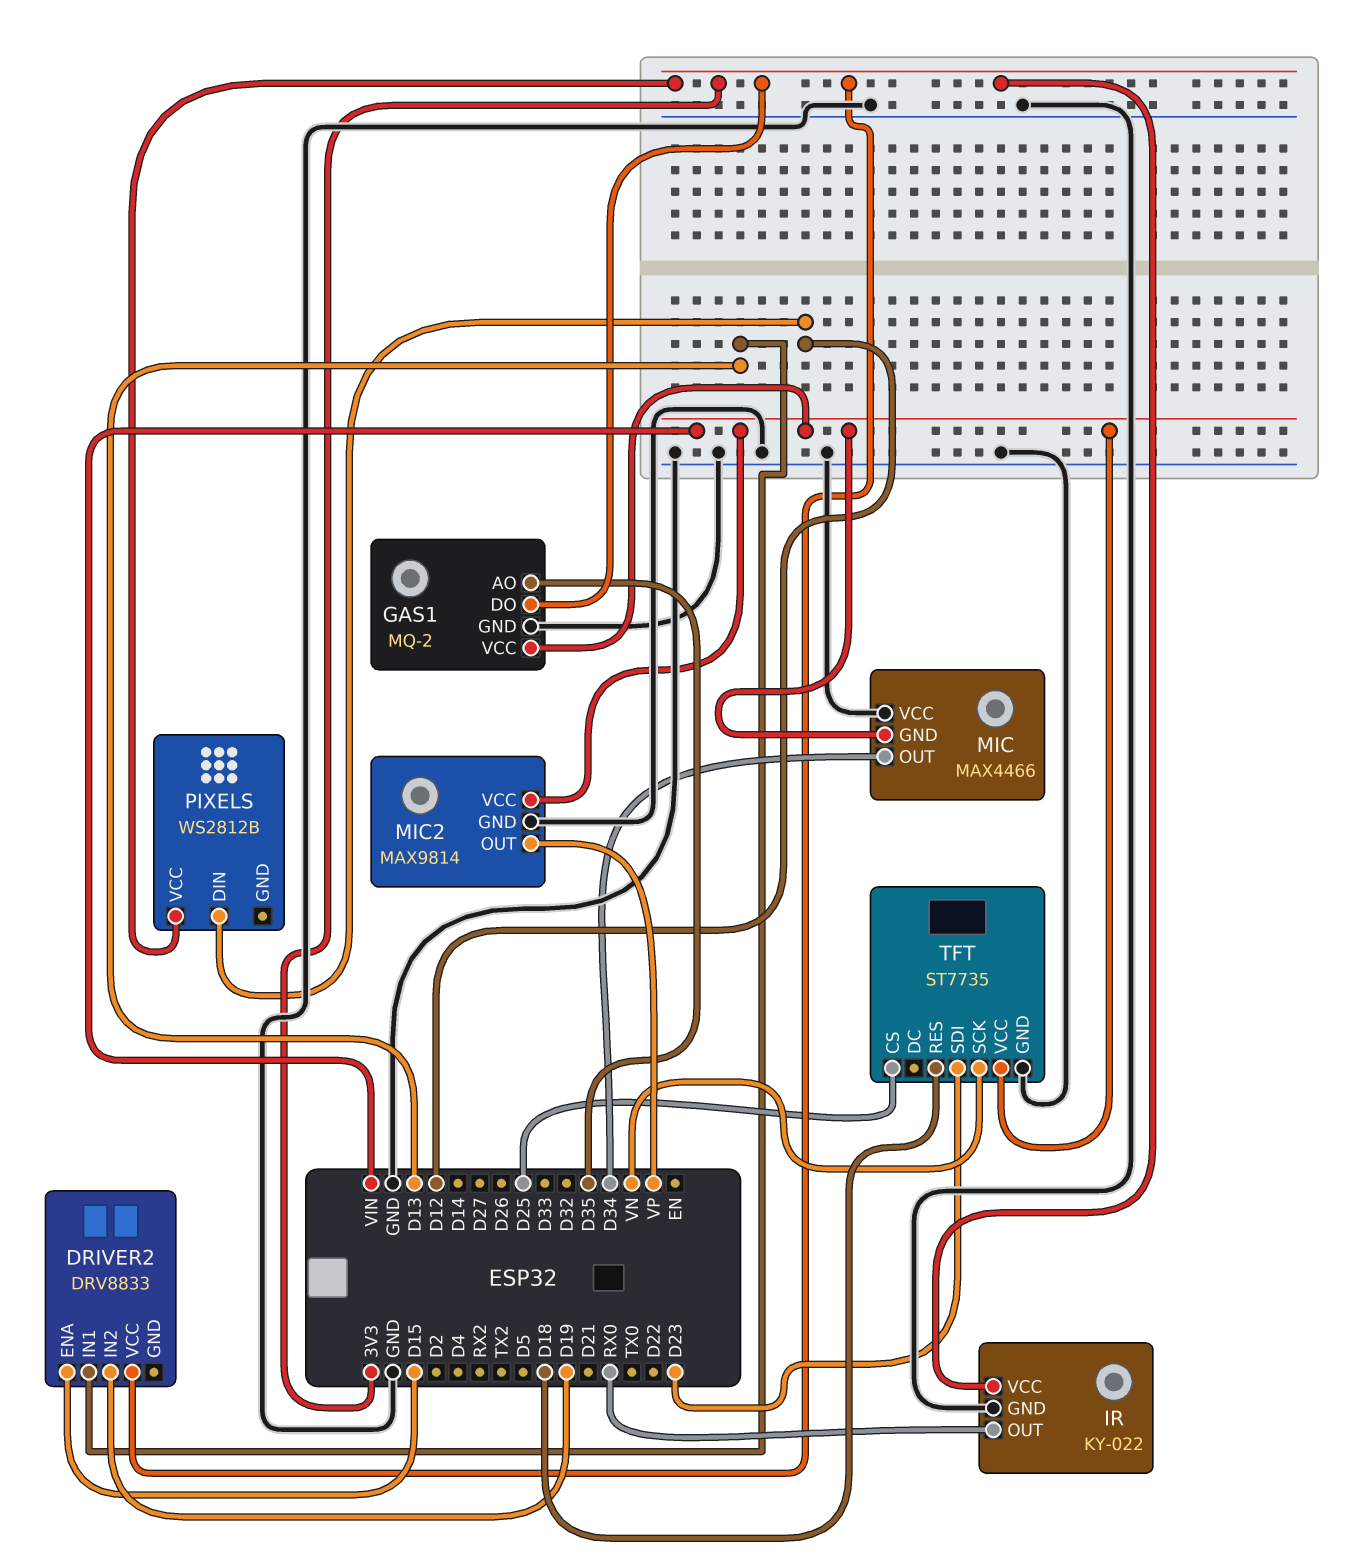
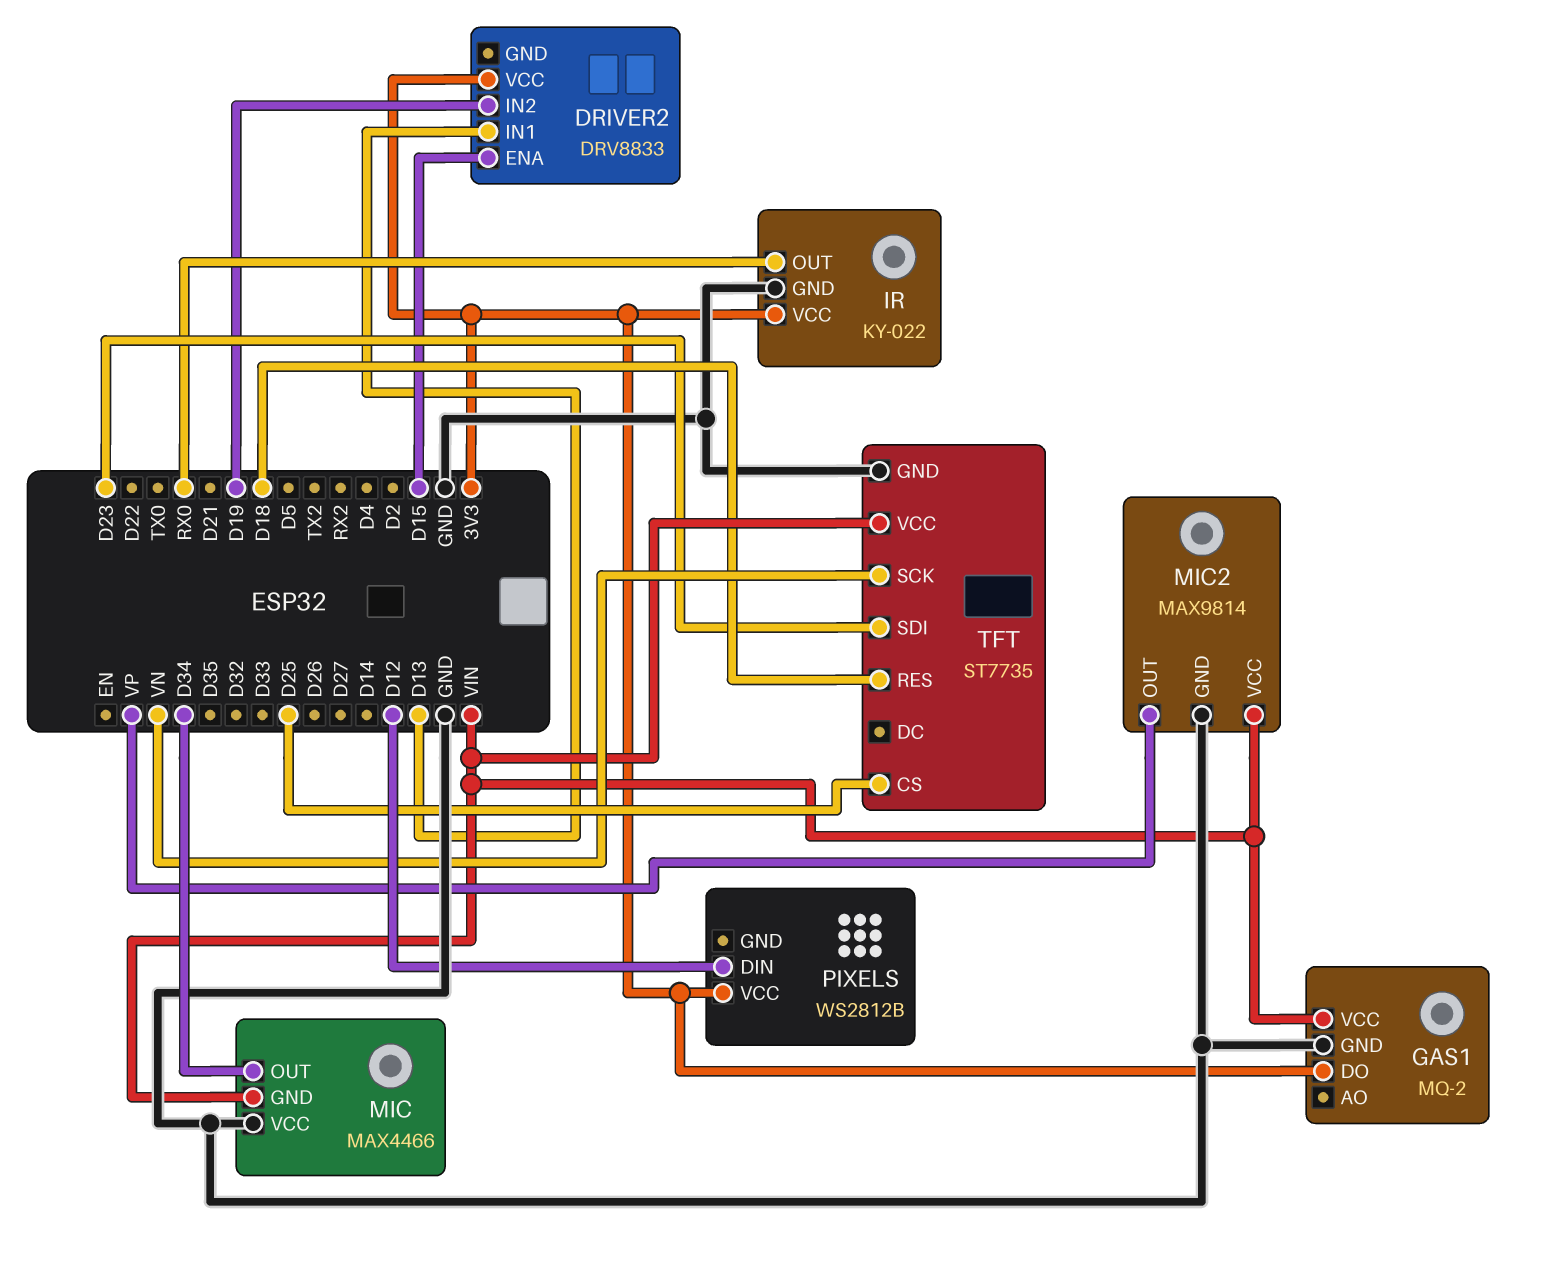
GAS1 pin AO: D35 -> none

